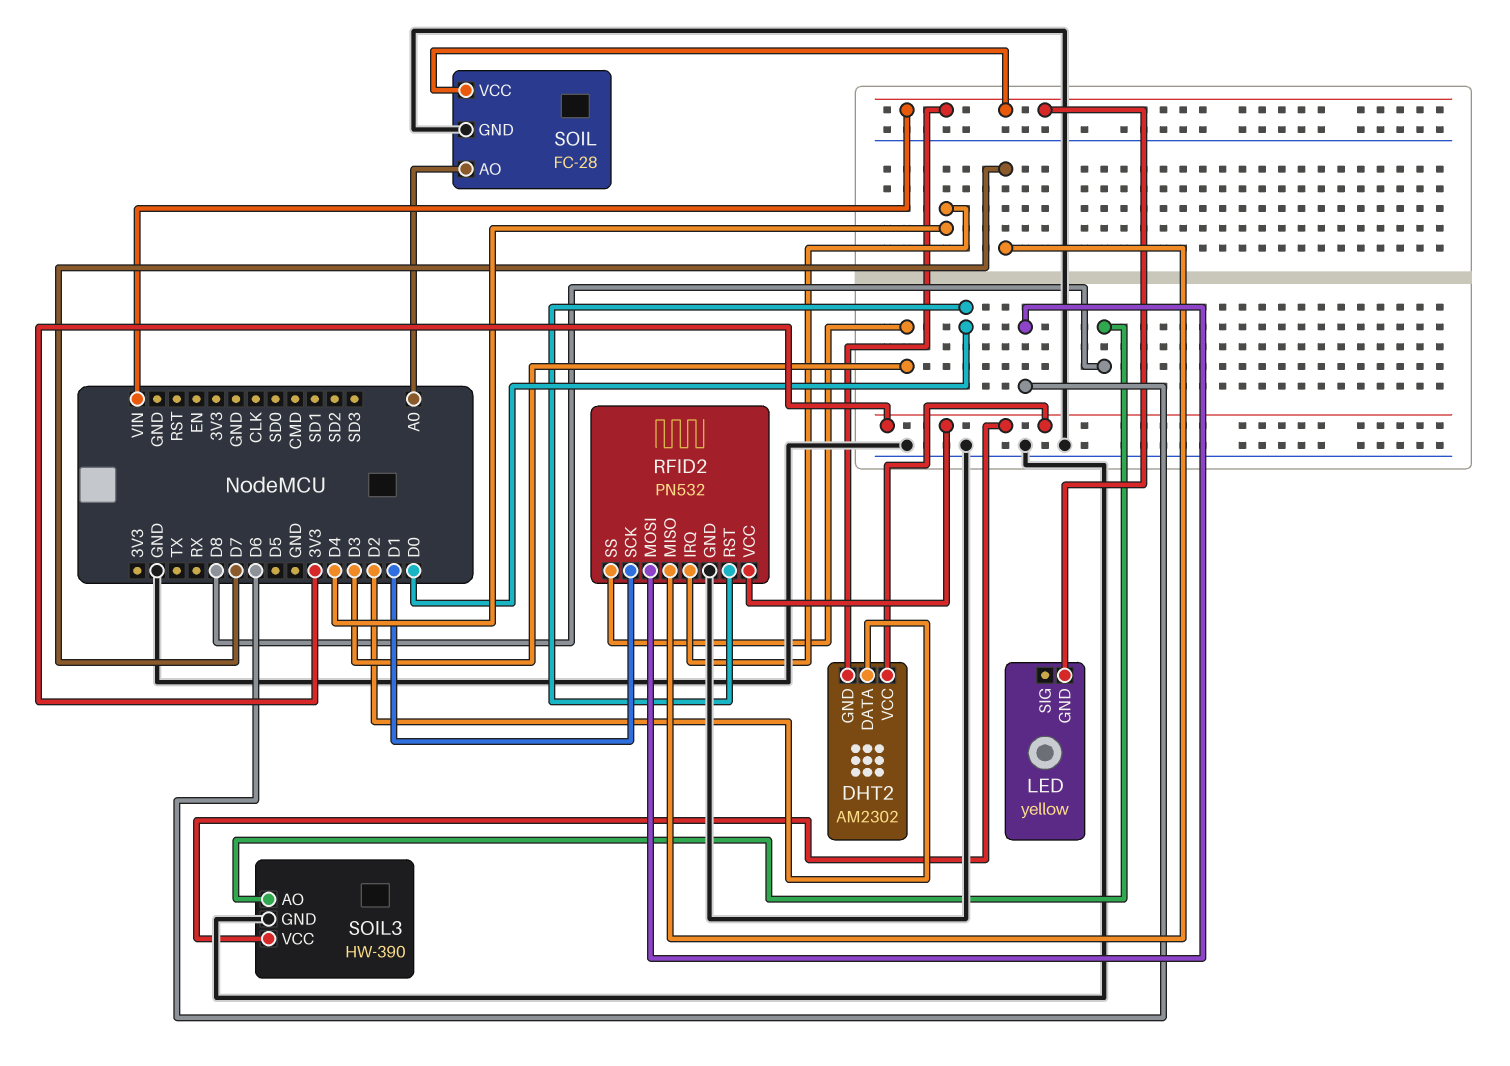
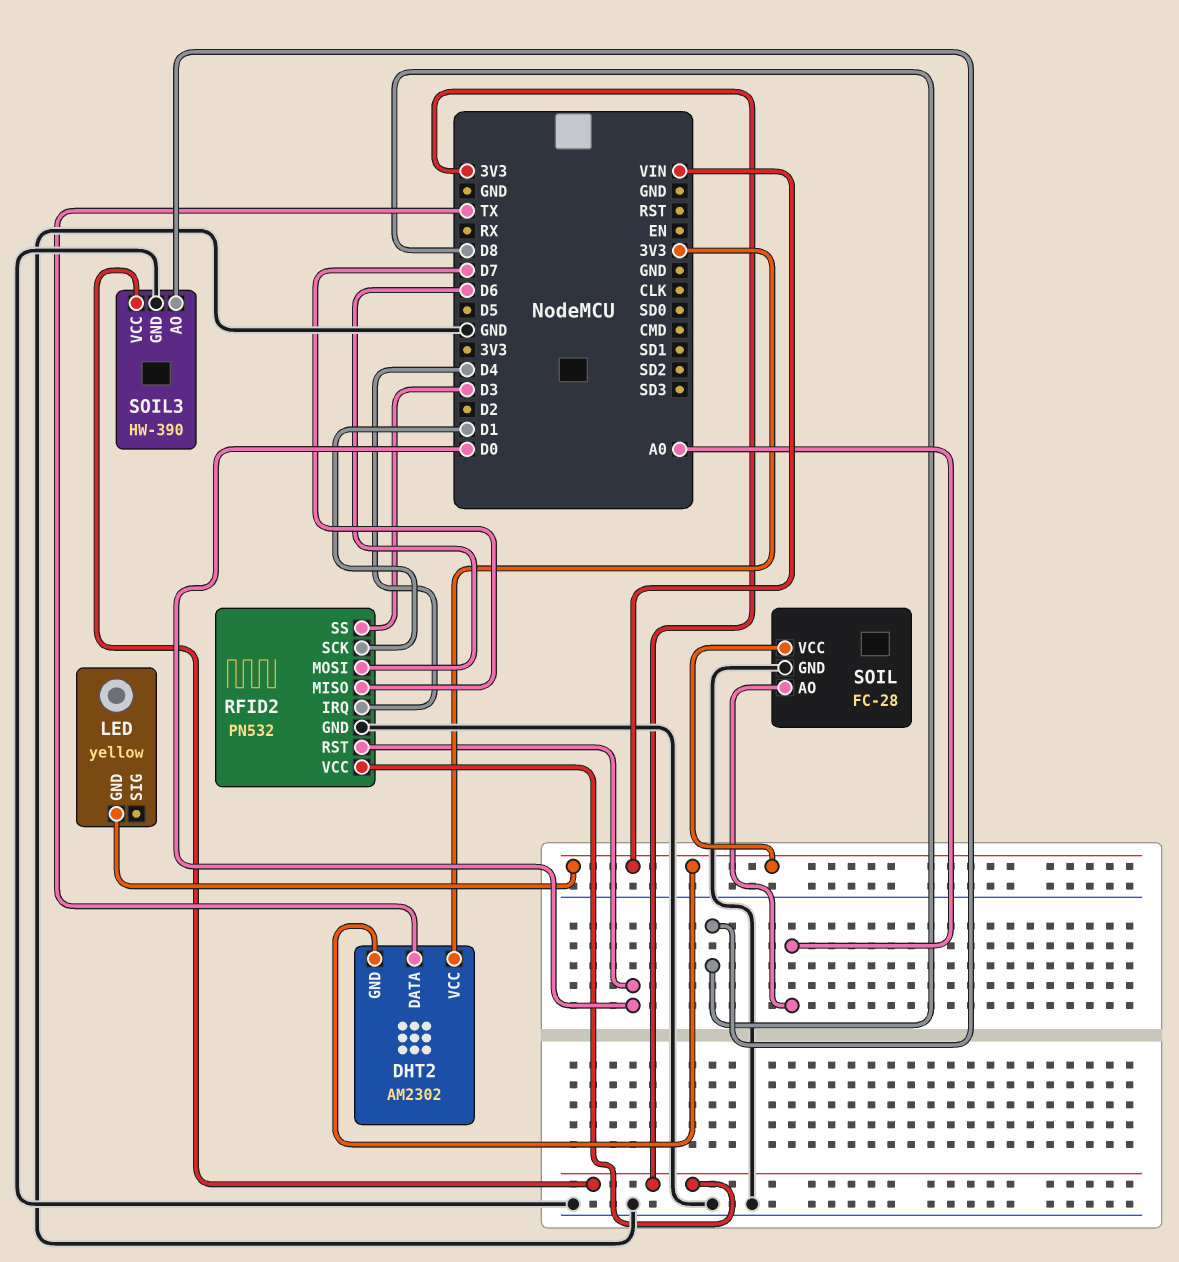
DHT2 pin DATA: D2 -> TX

